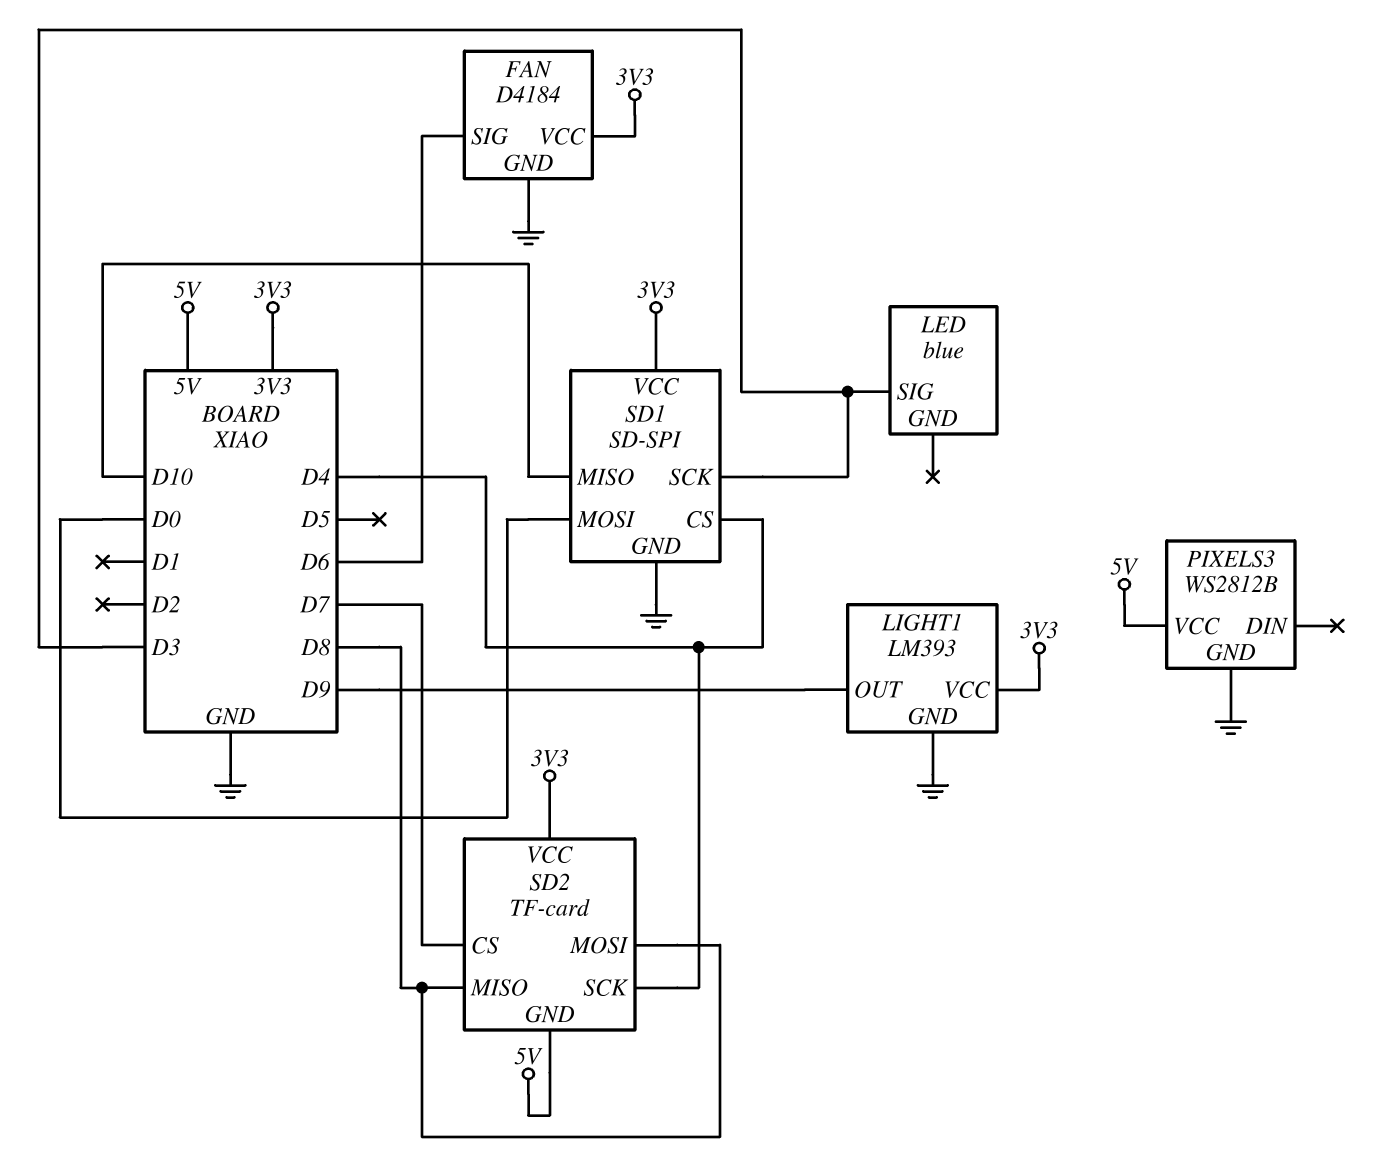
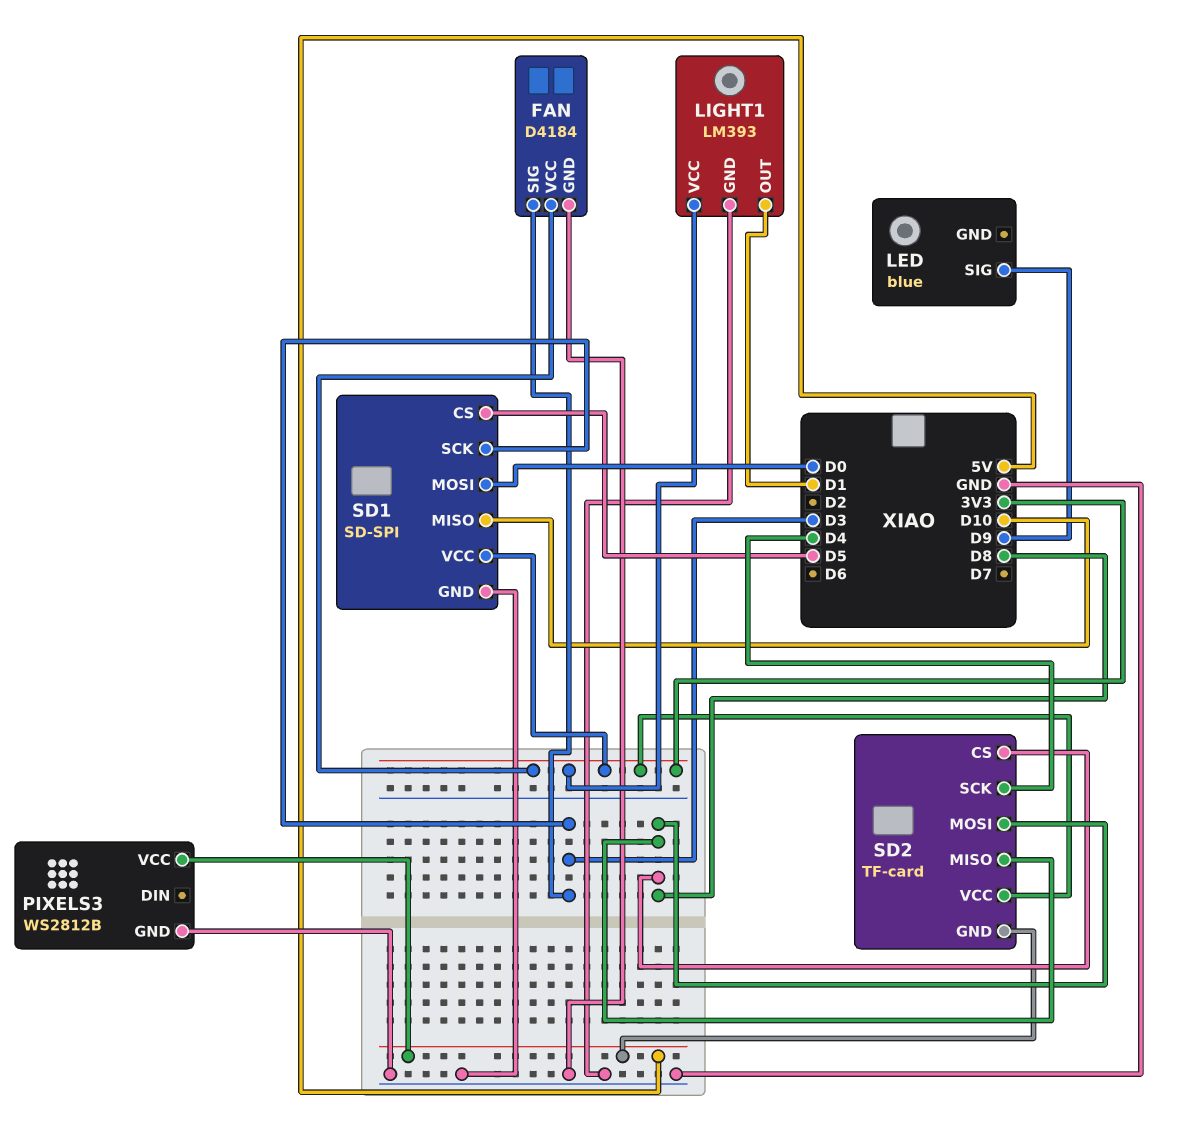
FAN pin SIG: D6 -> D3
LED pin SIG: D3 -> D9
LIGHT1 pin OUT: D9 -> D1
SD1 pin CS: D4 -> D5
SD2 pin CS: D7 -> D8

